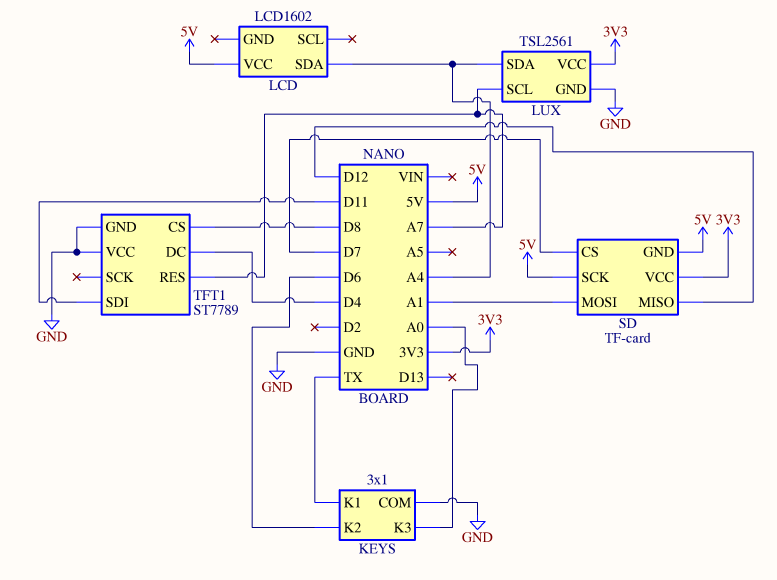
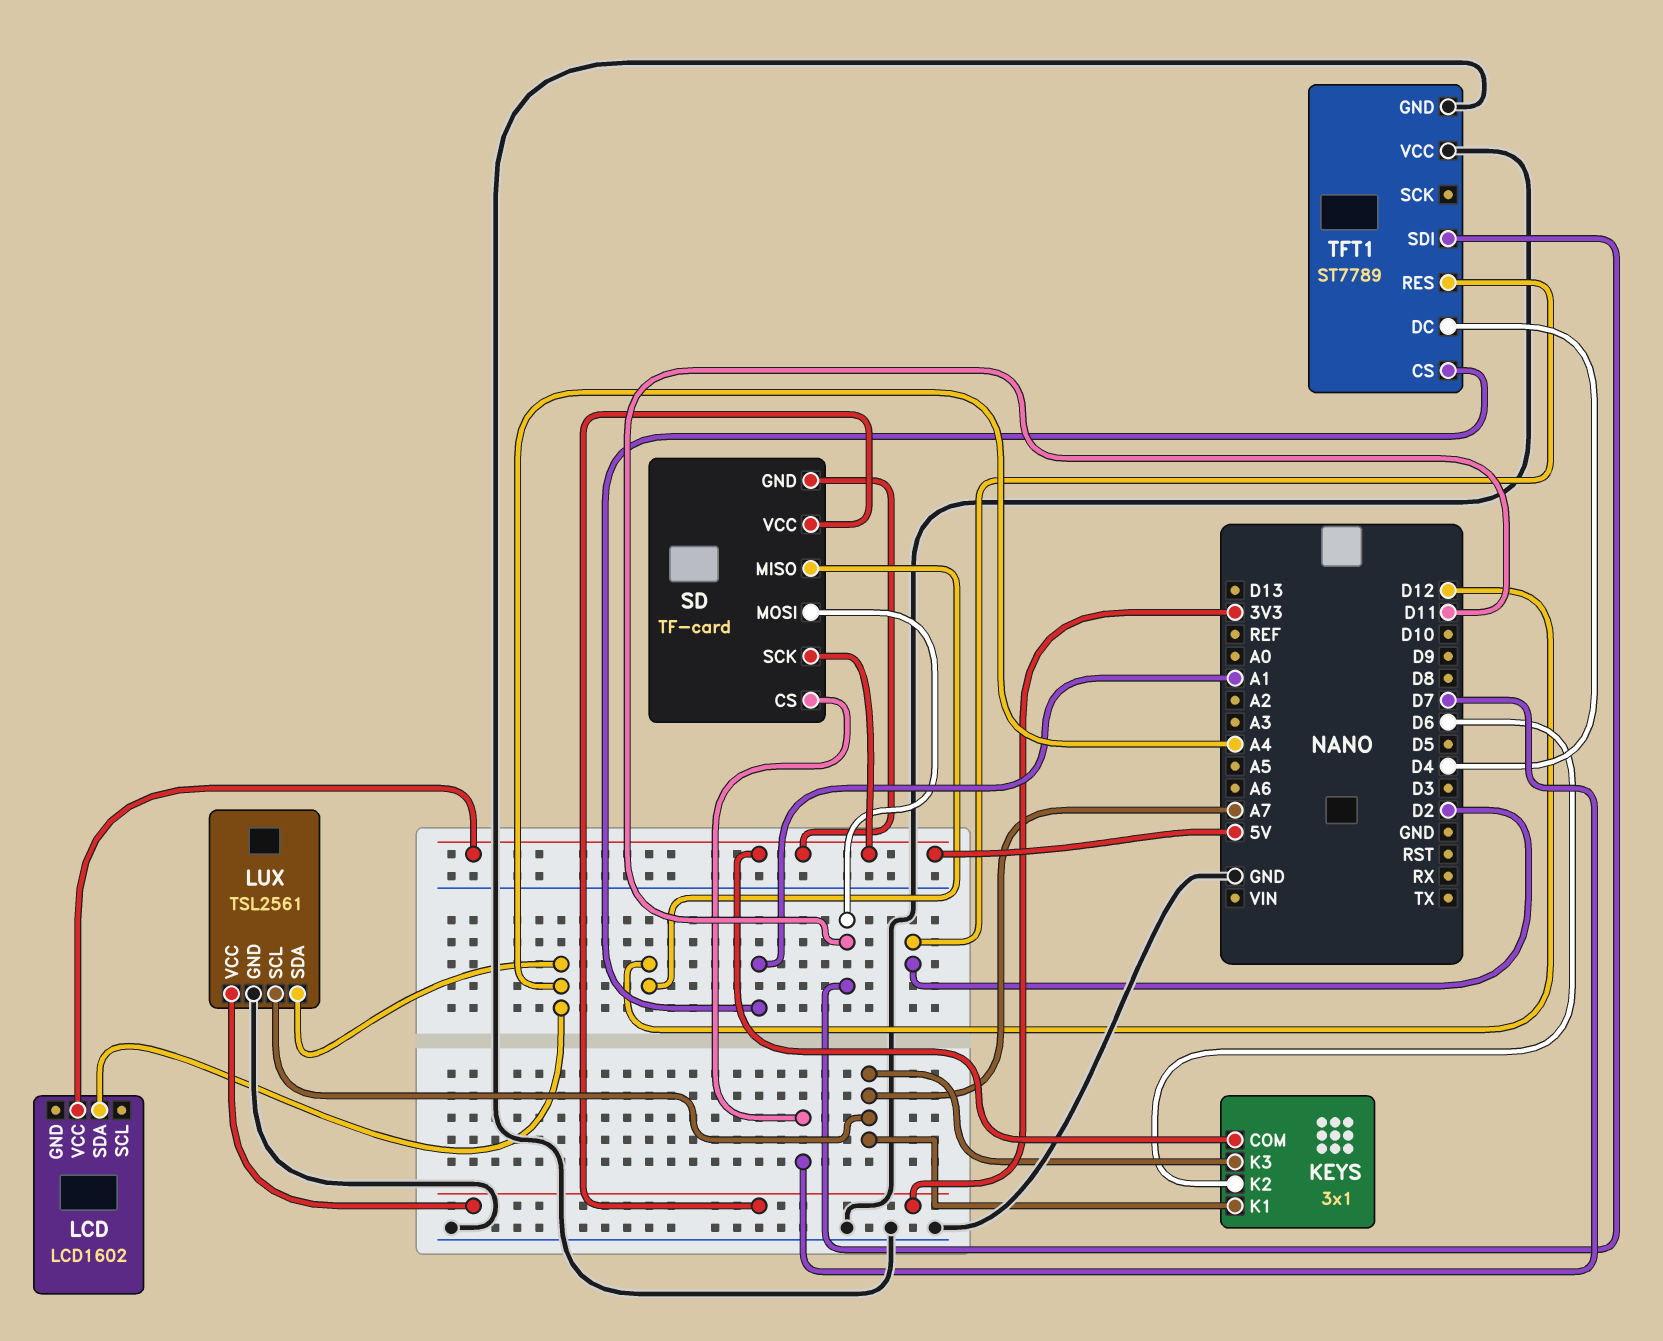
KEYS pin COM: GND -> 5V
KEYS pin K1: TX -> A7
KEYS pin K3: A0 -> A7
SD pin MOSI: A1 -> D11
TFT1 pin CS: D8 -> A1
TFT1 pin RES: A7 -> D2

